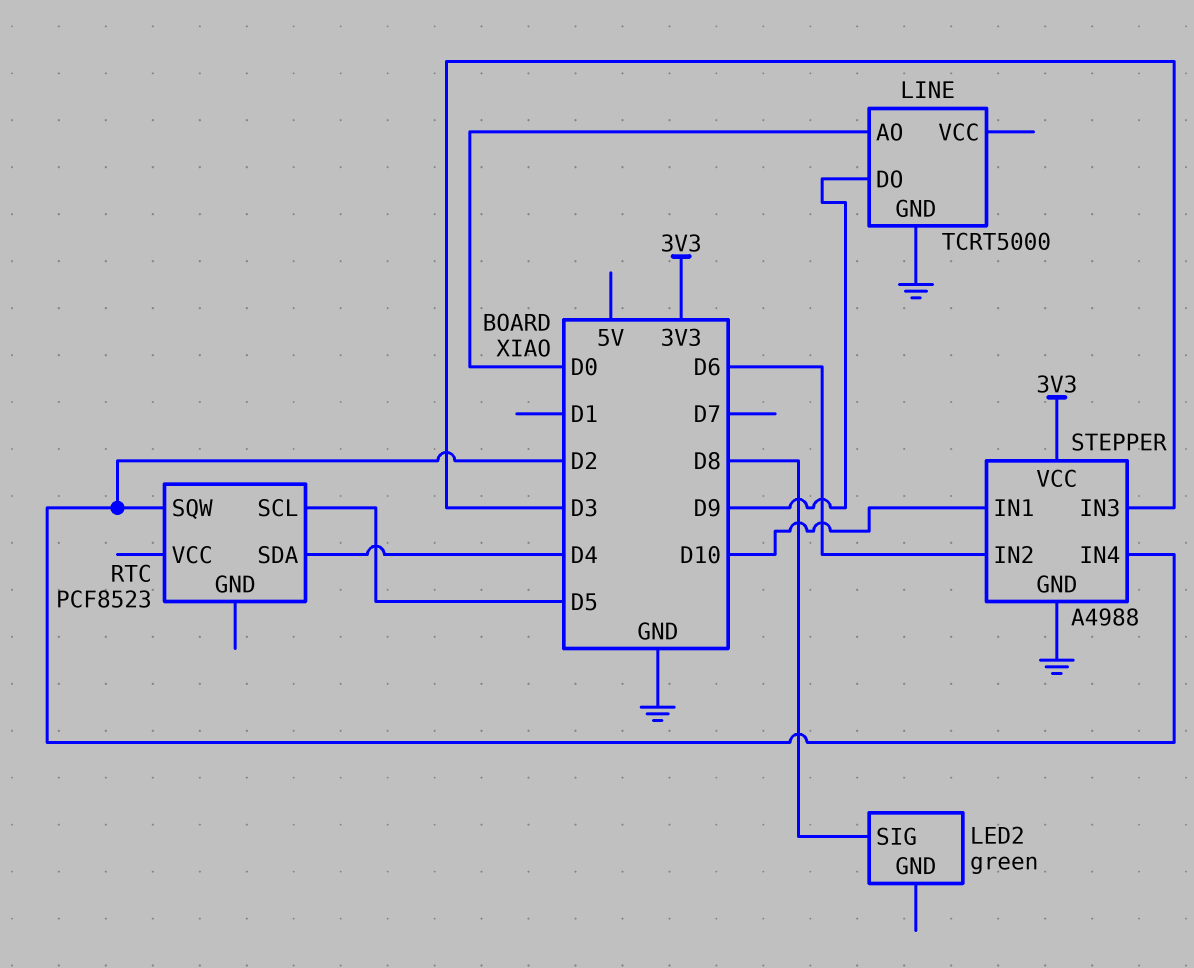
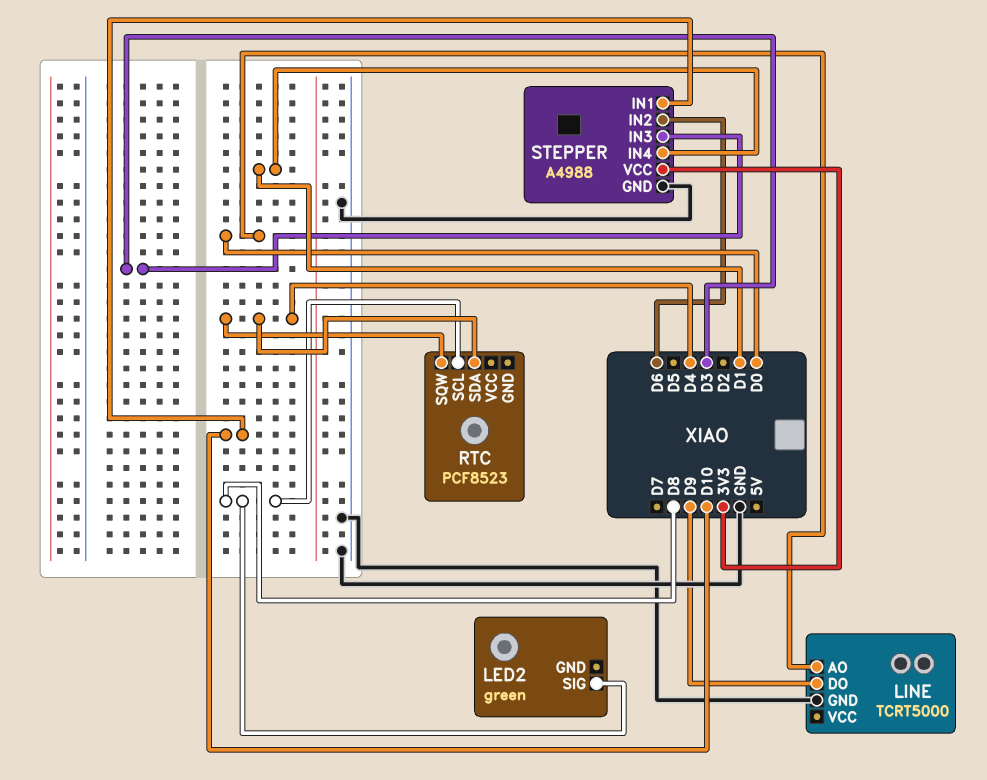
RTC pin SCL: D5 -> D8
RTC pin SQW: D2 -> D4
STEPPER pin IN4: D2 -> D1

